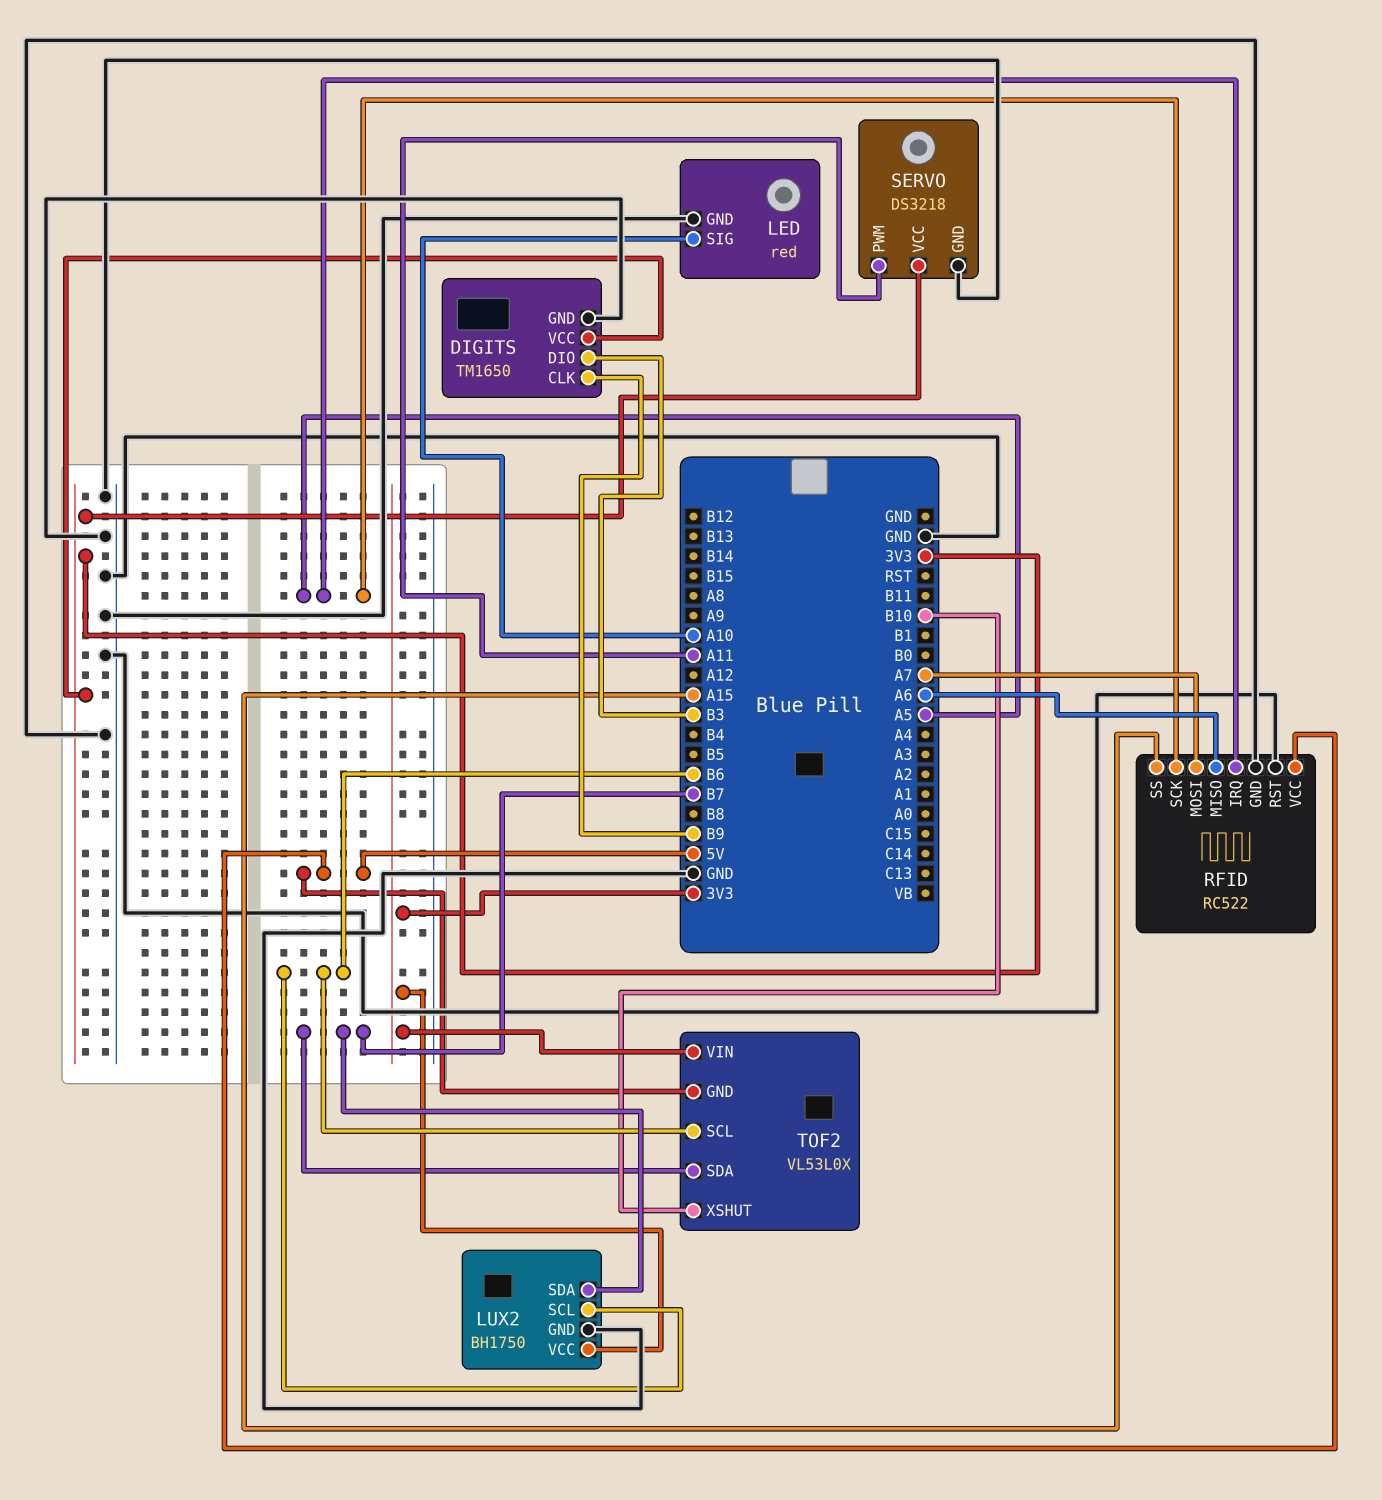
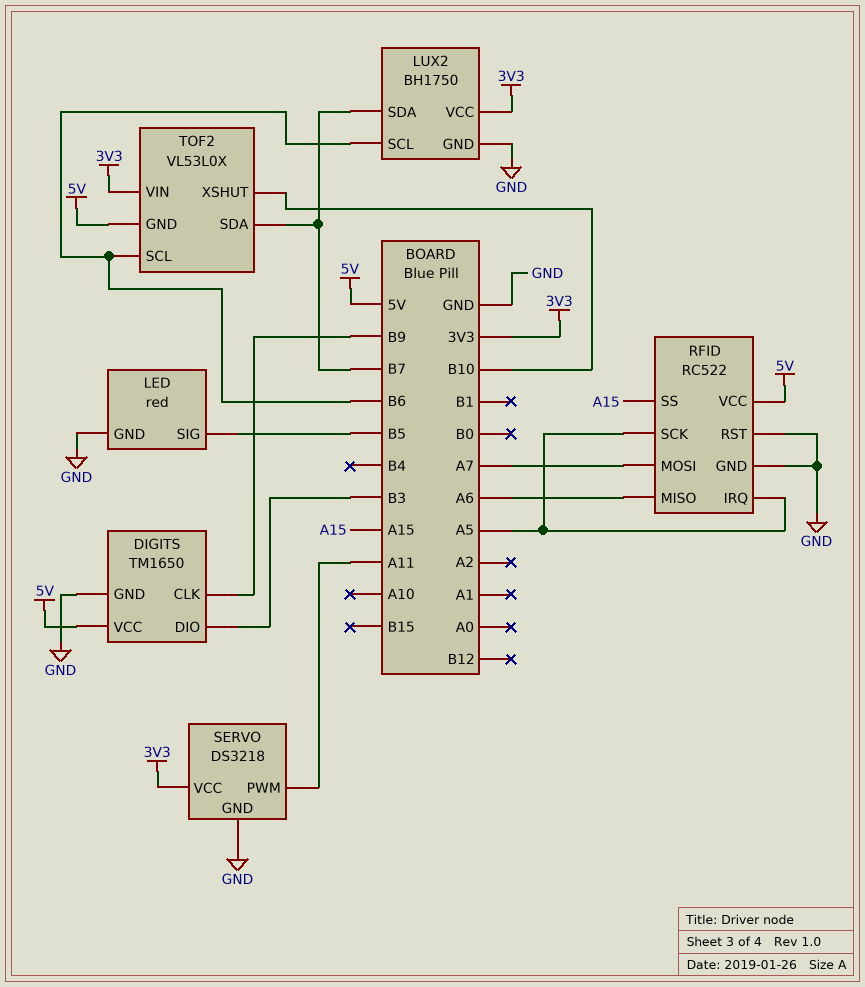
DIGITS pin VCC: 3V3 -> 5V
LED pin SIG: A10 -> B5

